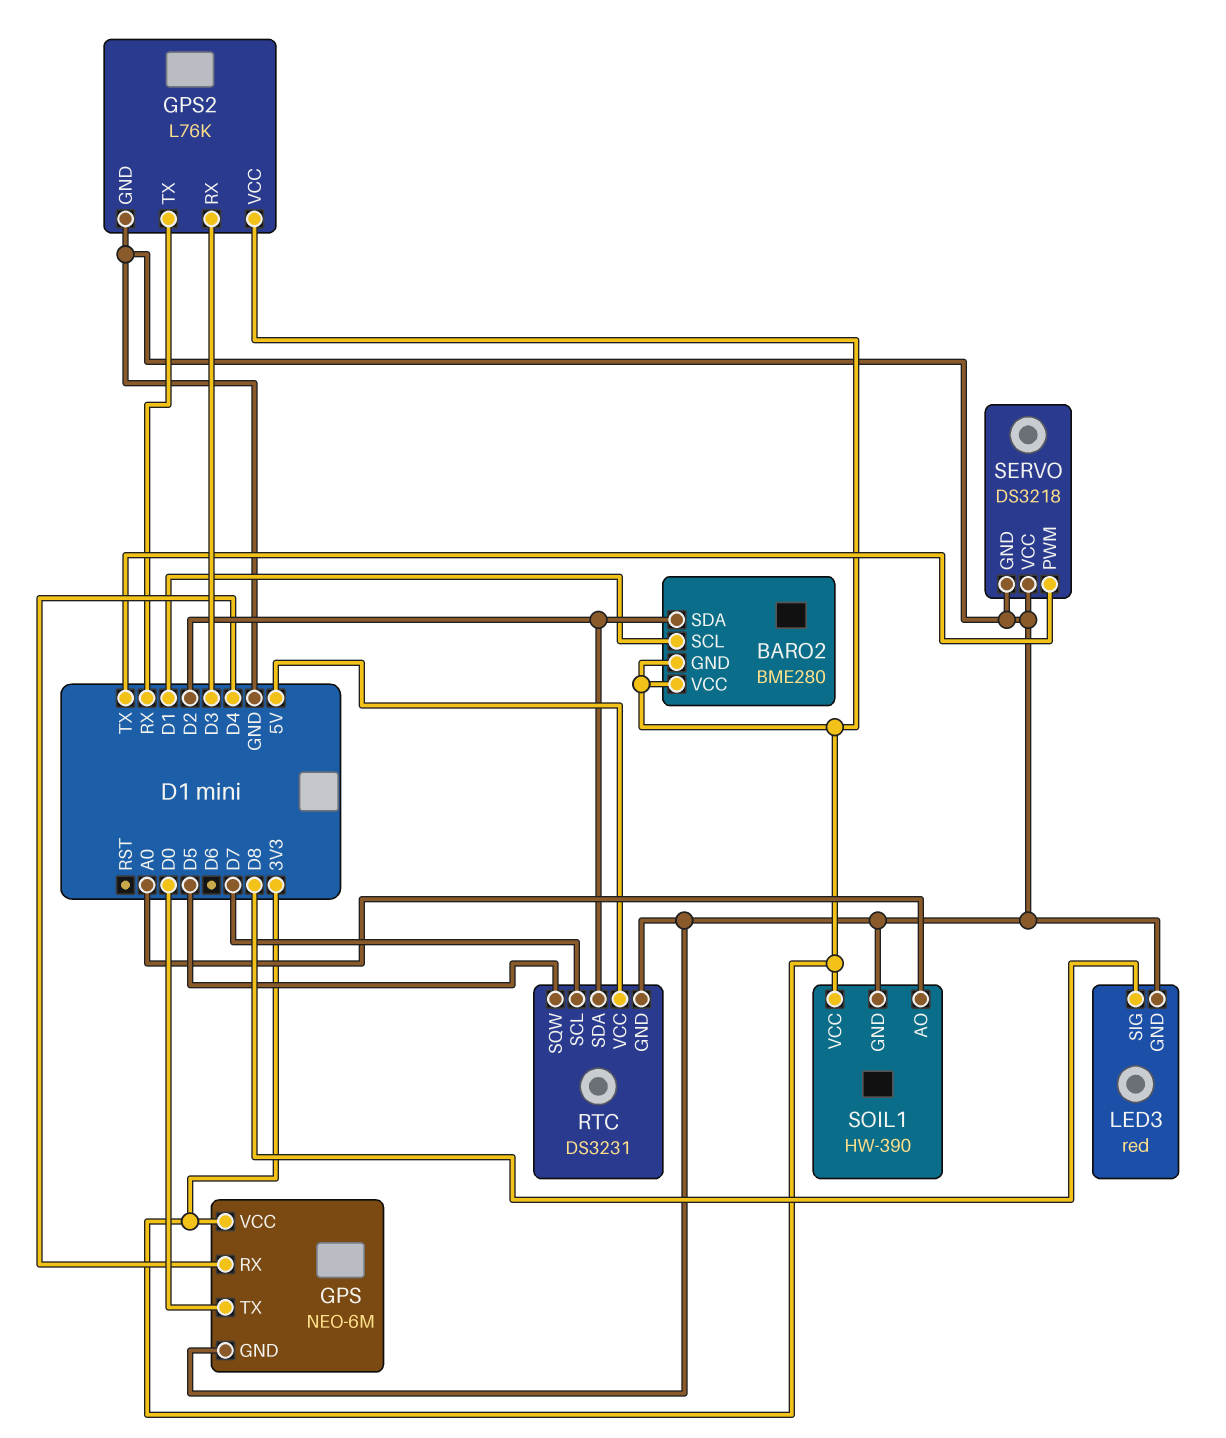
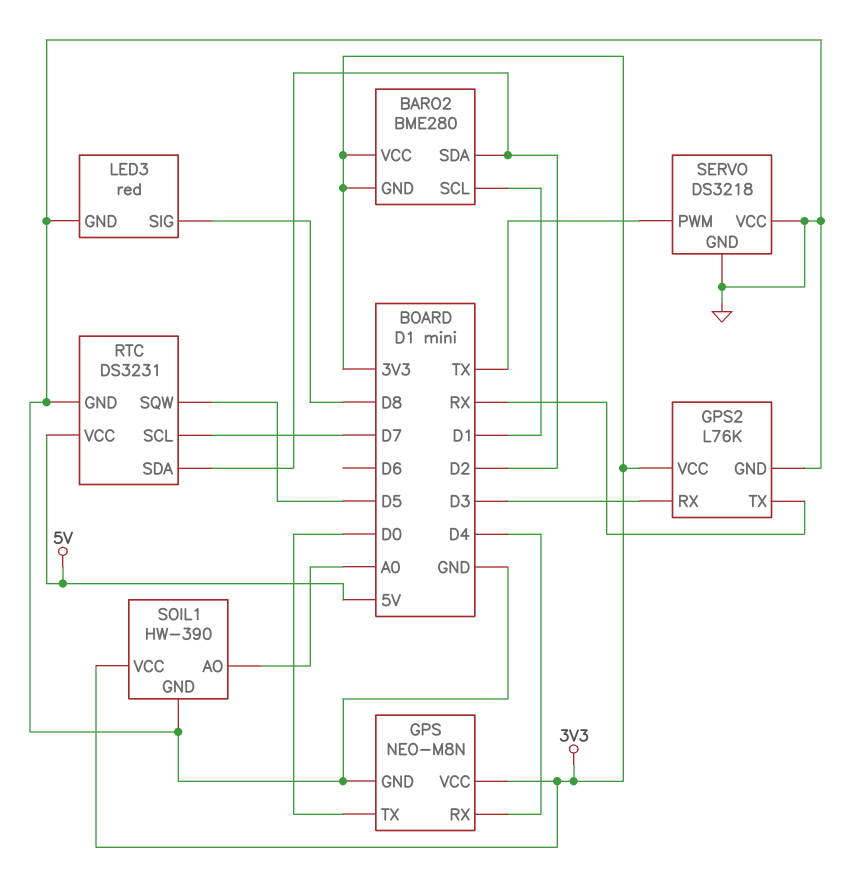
GPS: NEO-6M -> NEO-M8N

